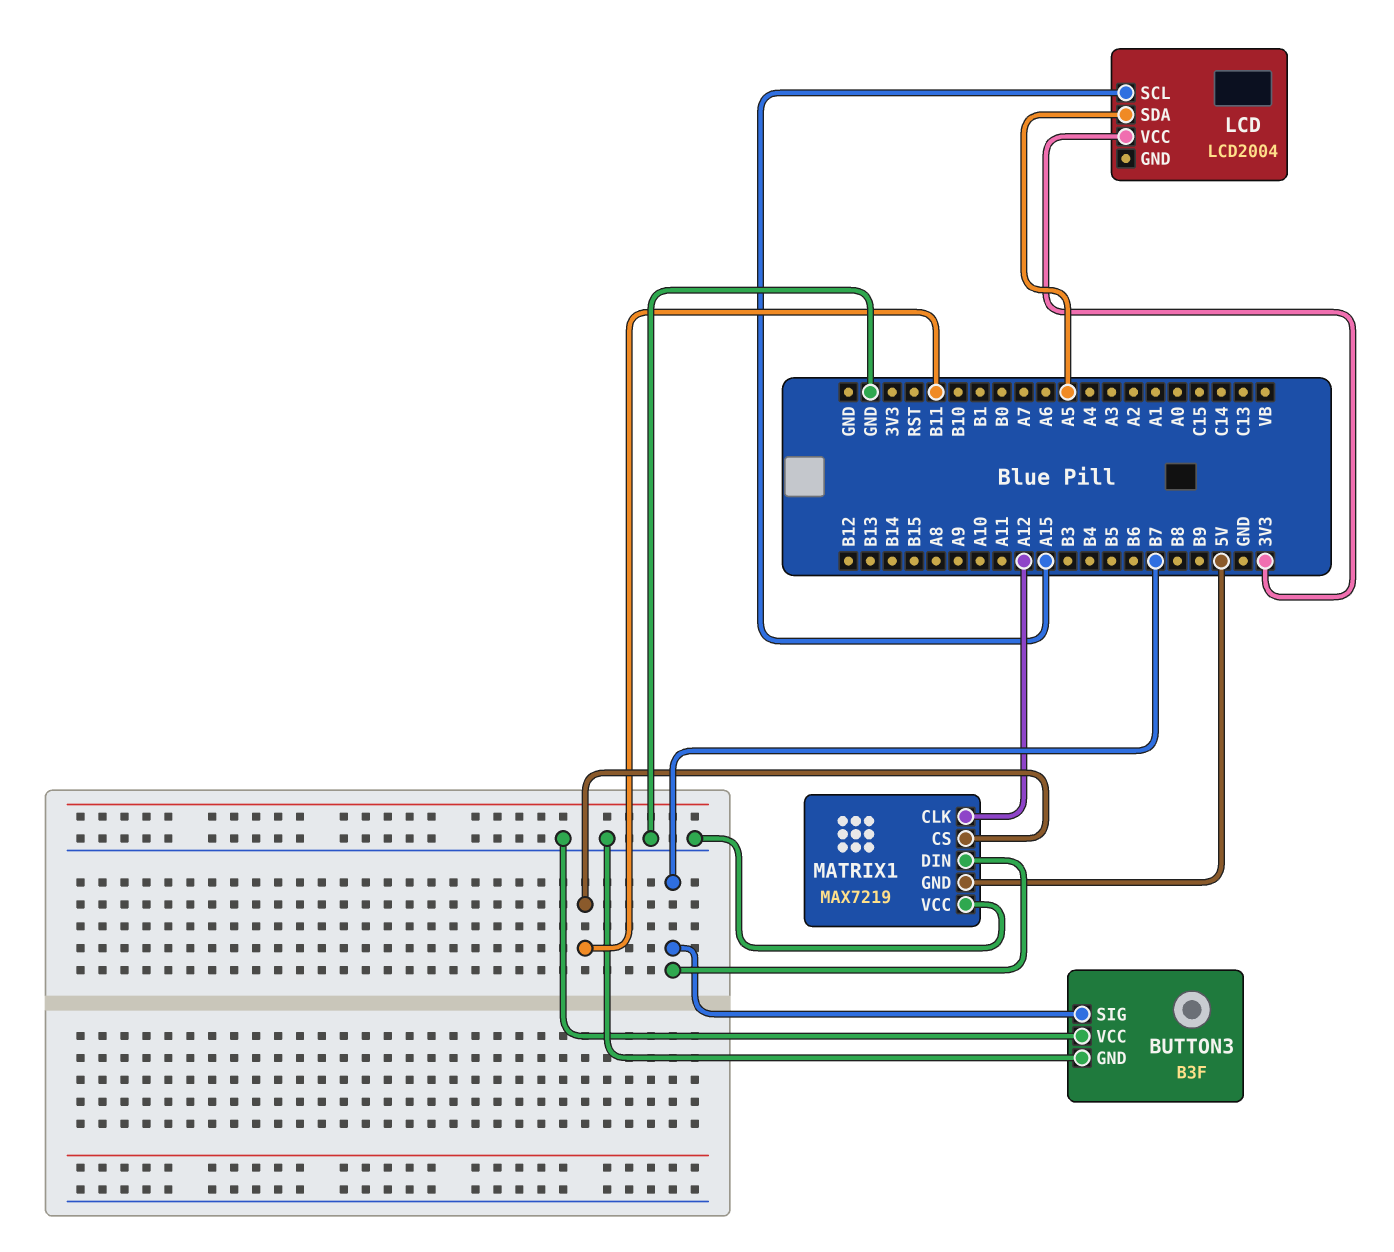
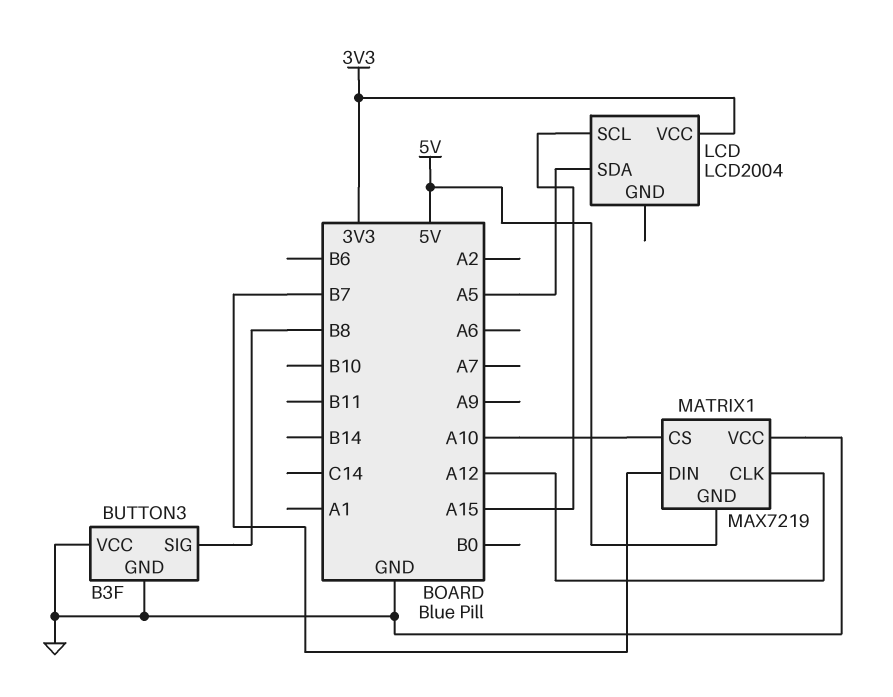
BUTTON3 pin SIG: B7 -> B8
MATRIX1 pin CS: B11 -> A10

